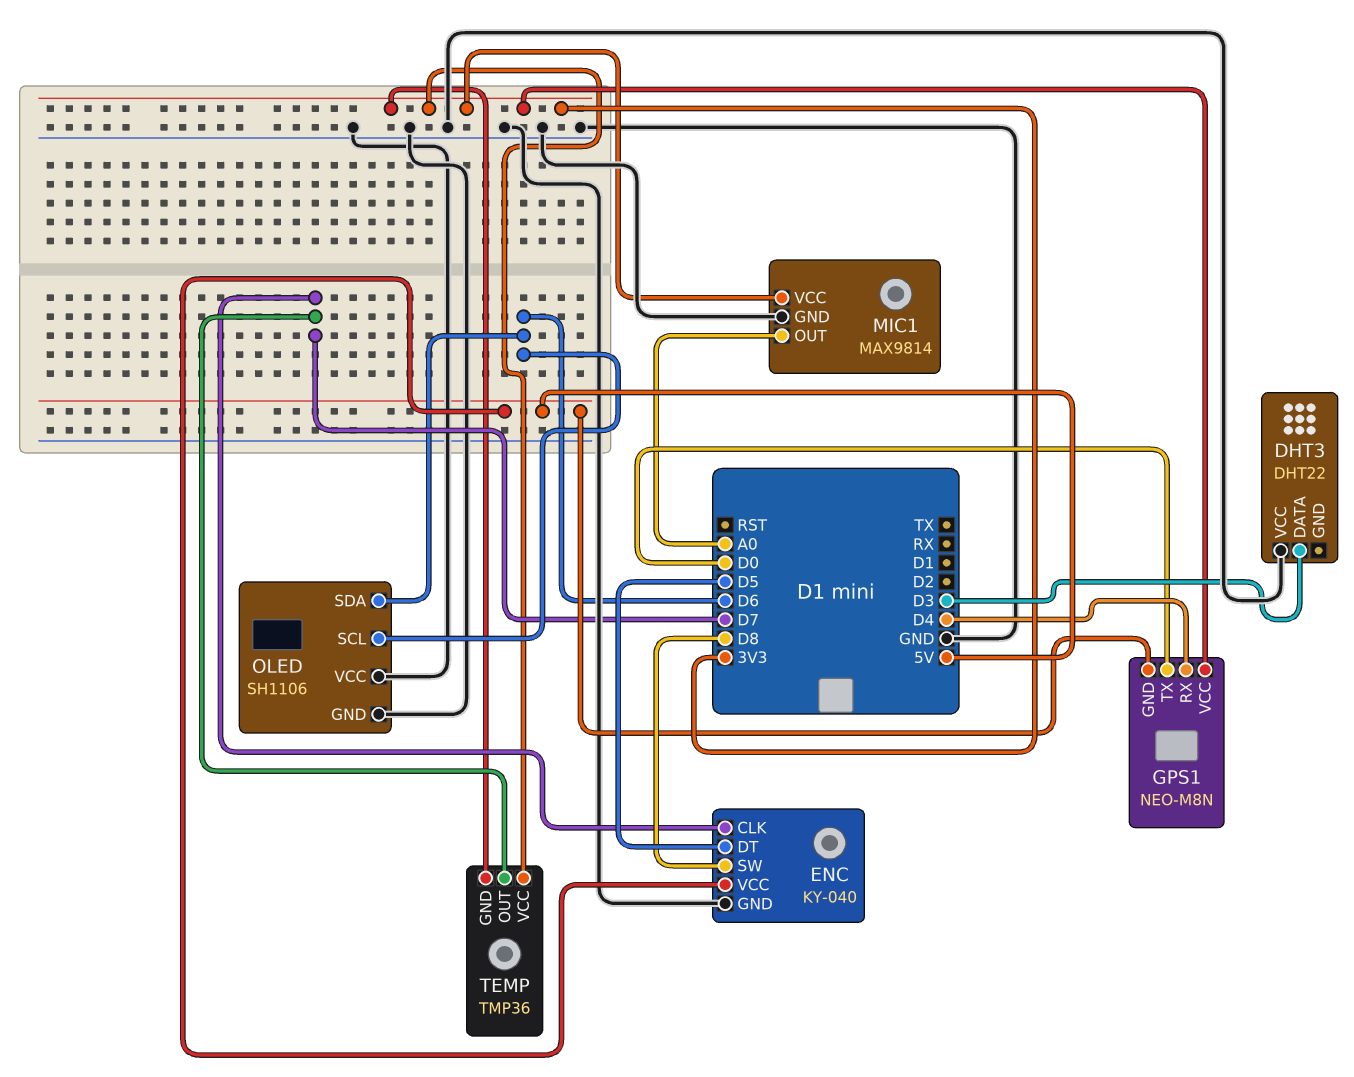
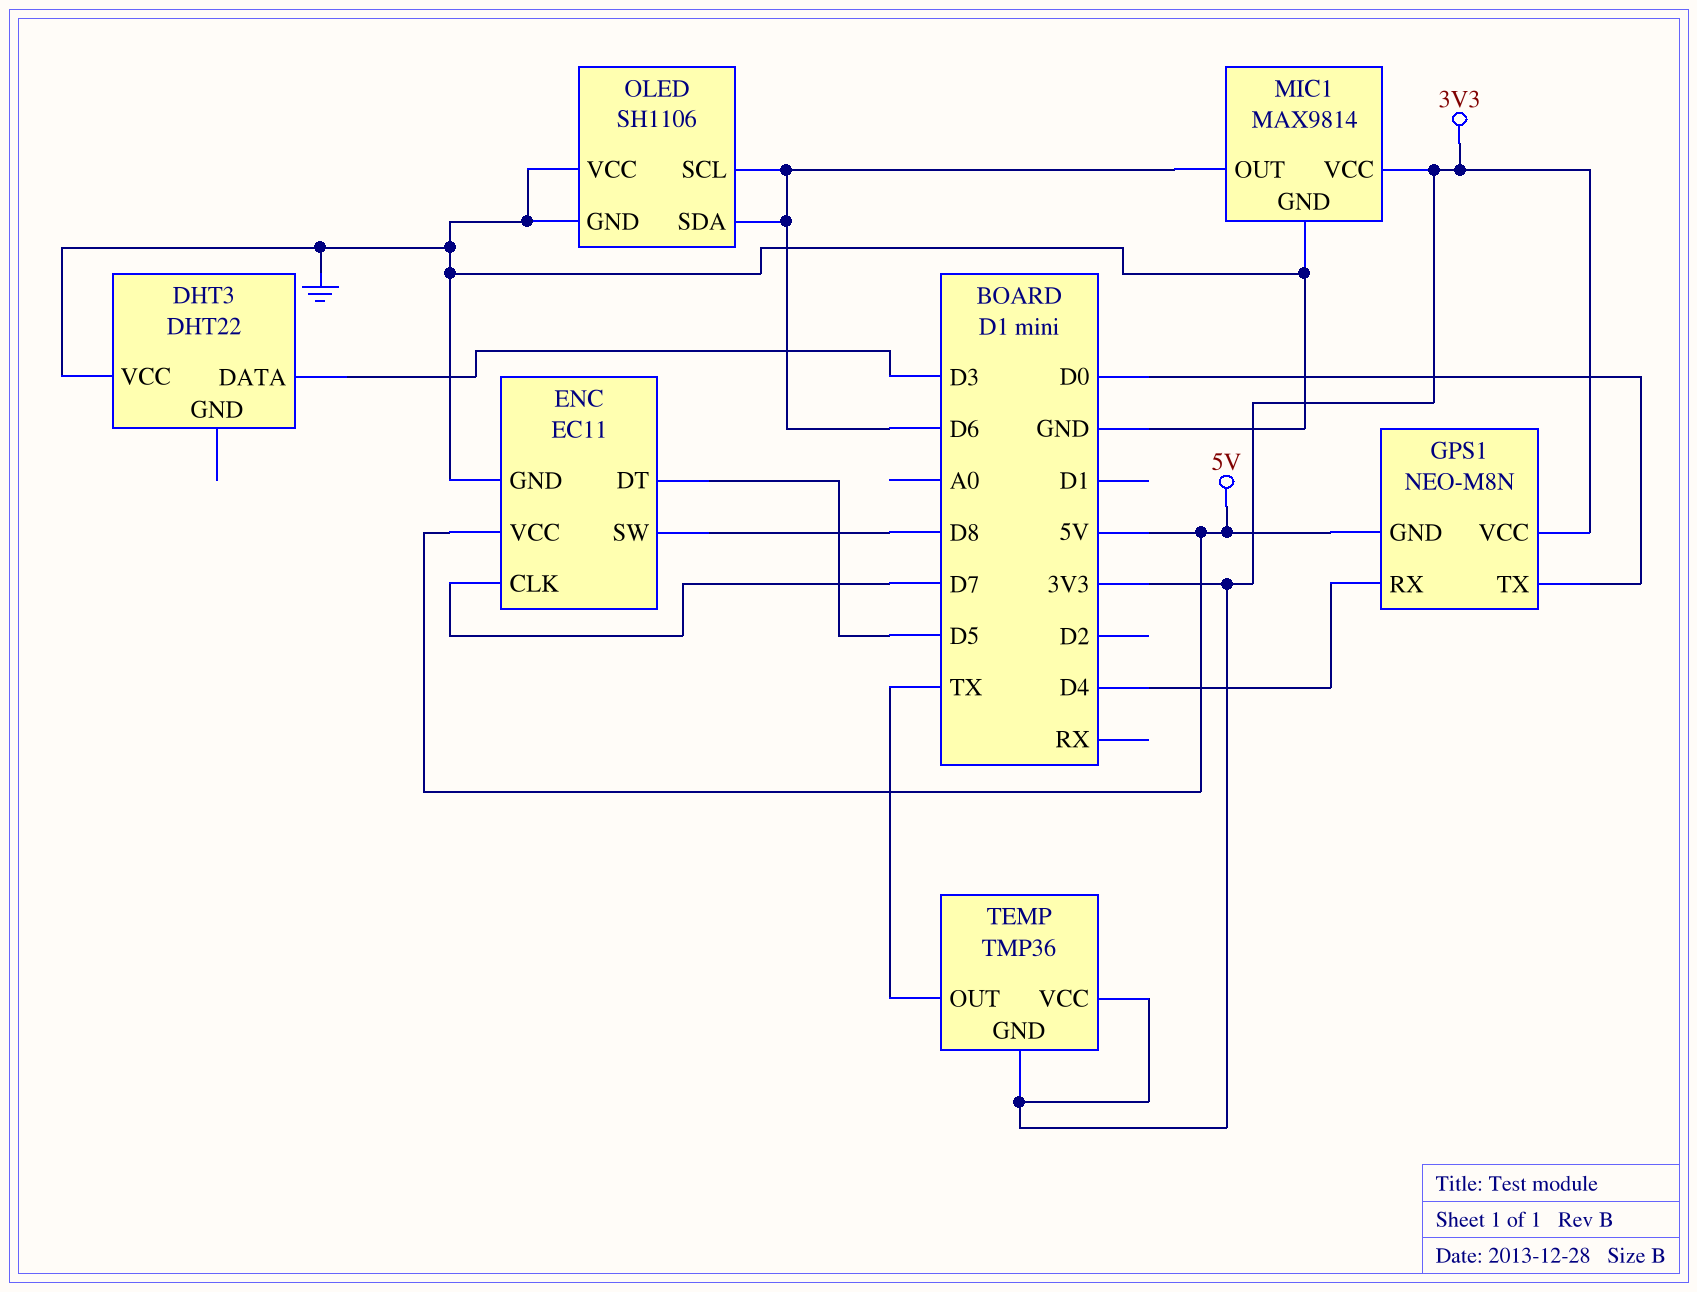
ENC: KY-040 -> EC11
MIC1 pin OUT: A0 -> D6
TEMP pin OUT: D7 -> TX

